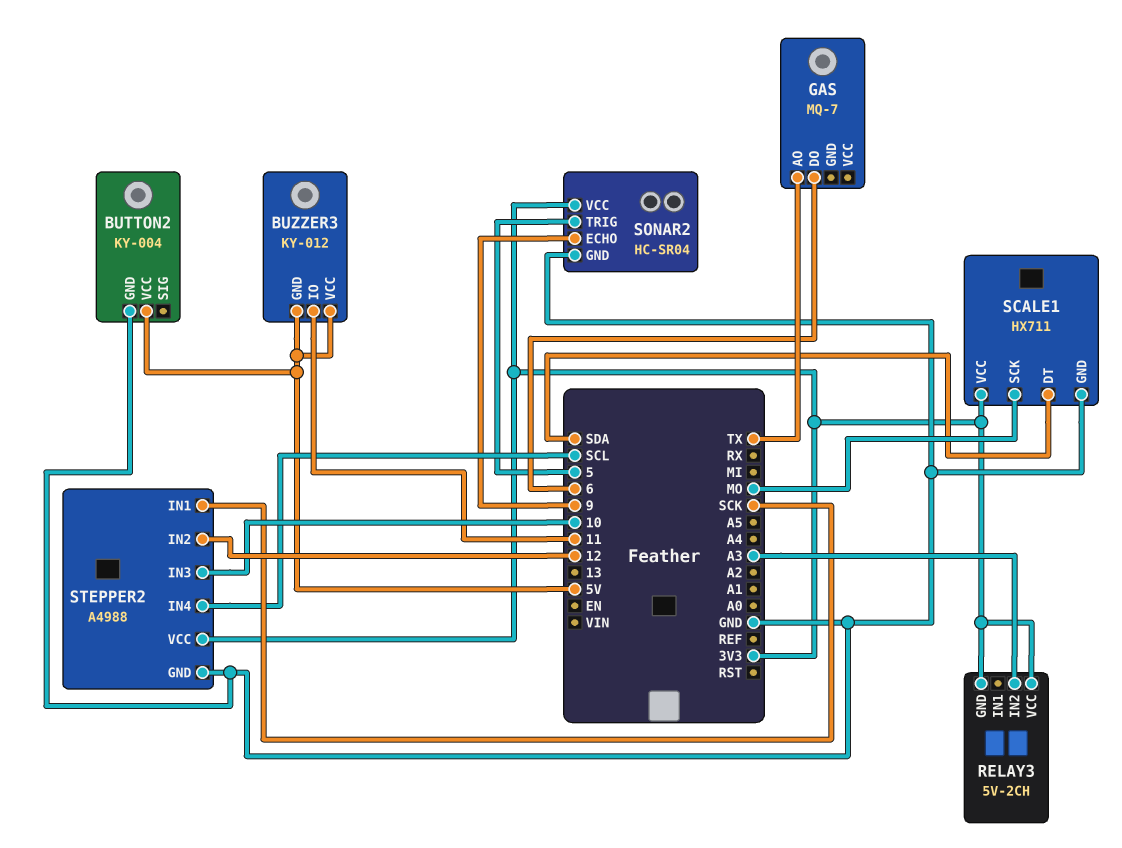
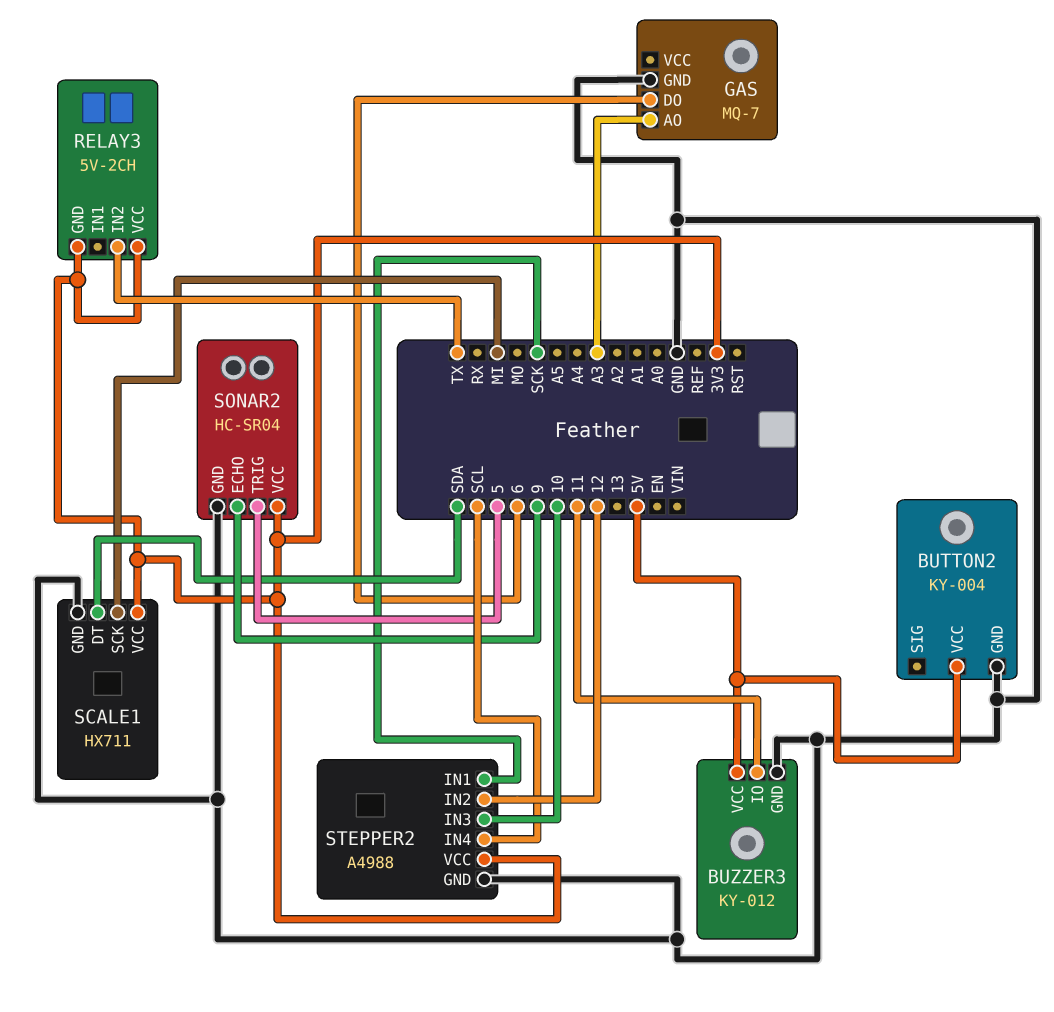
BUZZER3 pin GND: 5V -> GND
GAS pin AO: TX -> A3
GAS pin GND: none -> GND
RELAY3 pin IN2: A3 -> TX
SCALE1 pin SCK: MO -> MI

